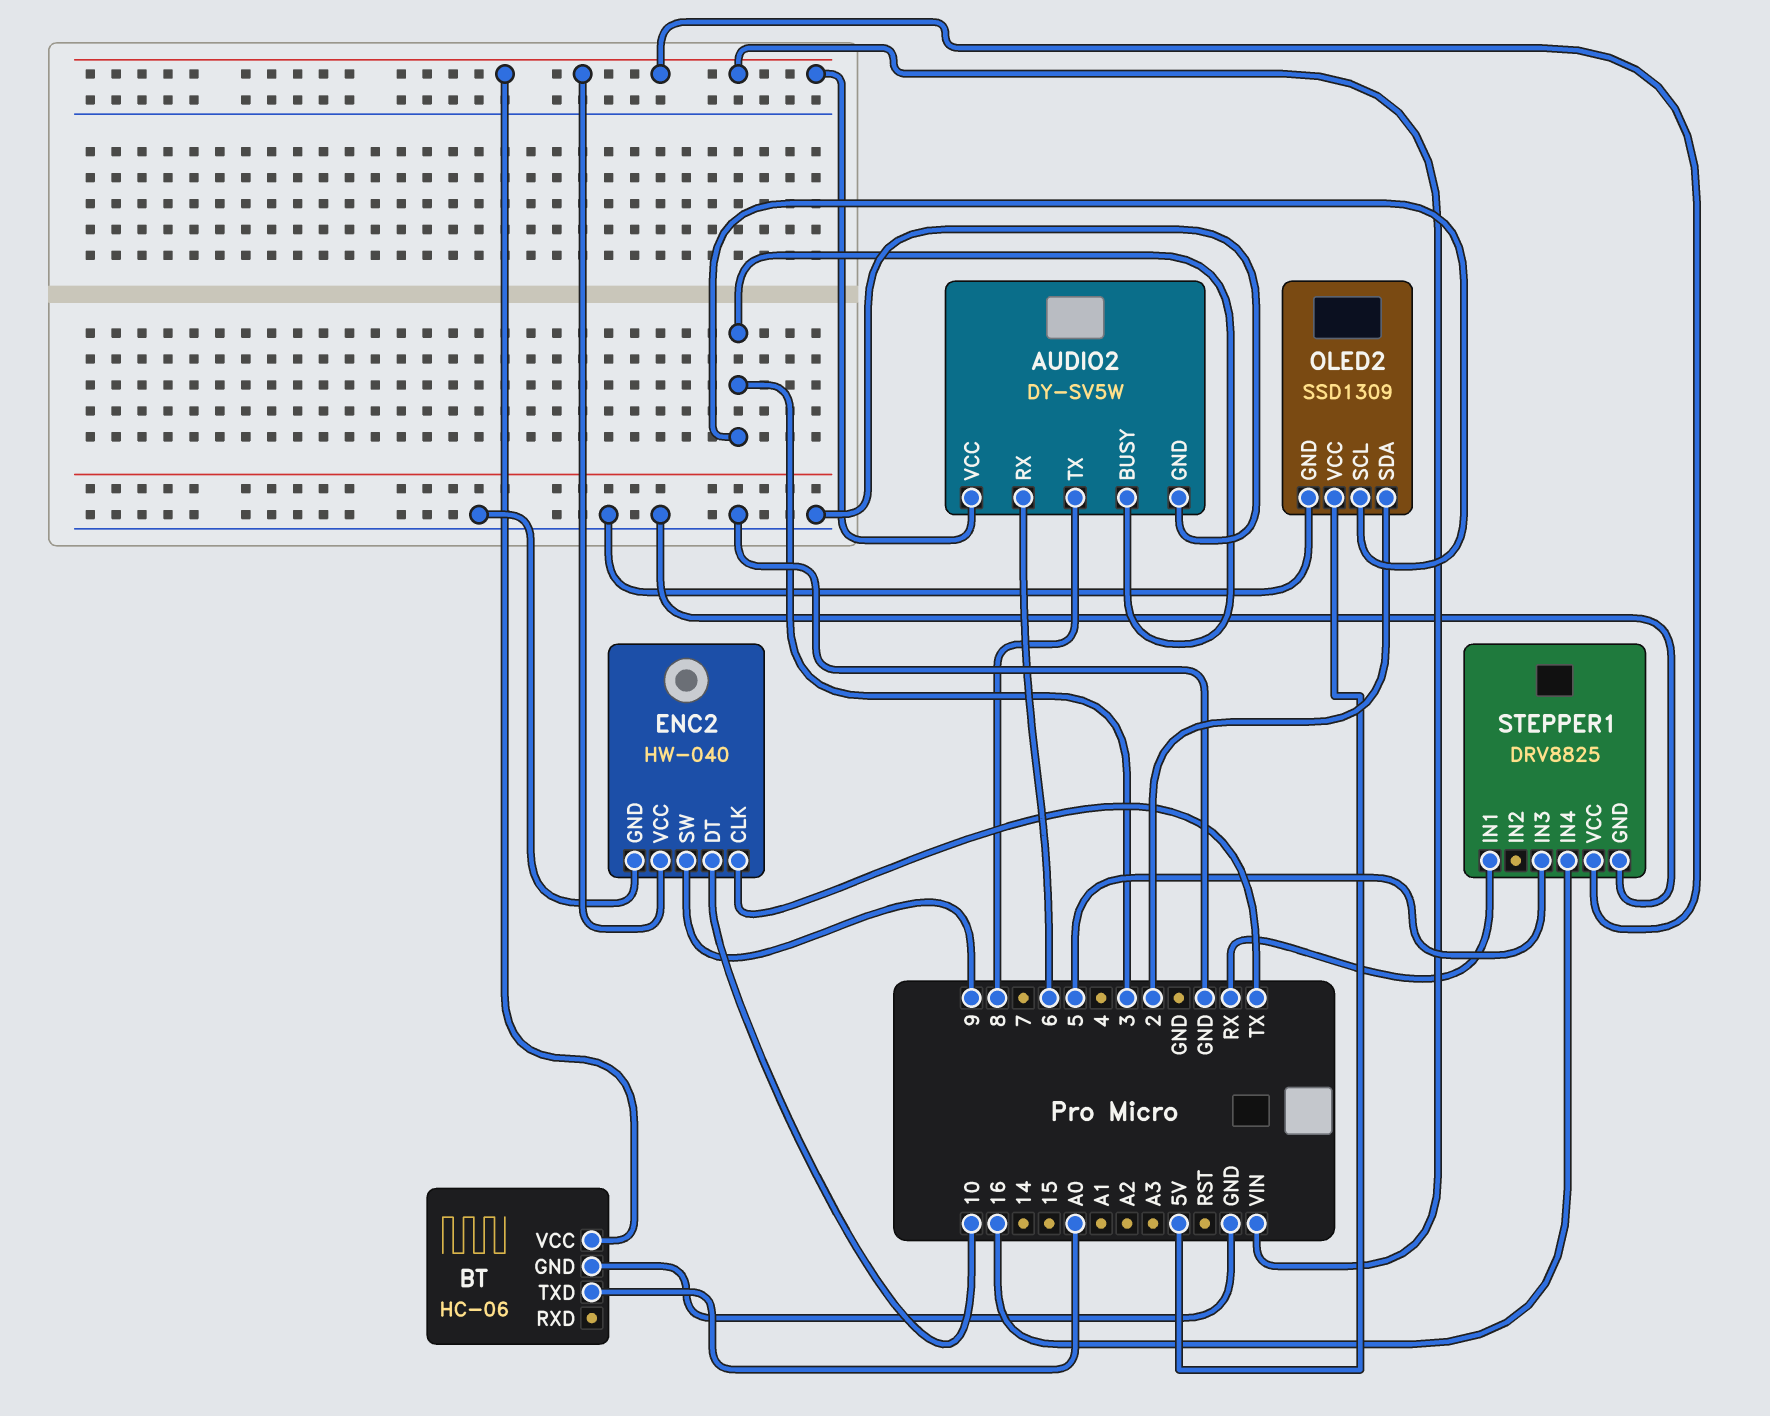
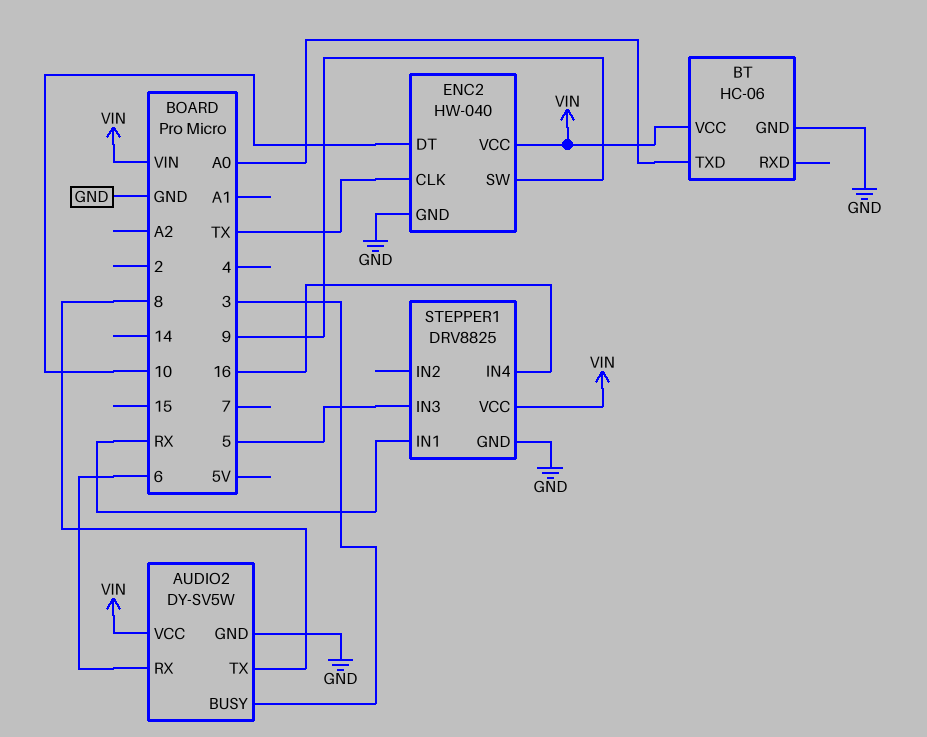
OLED2: SSD1309 -> none
OLED2 pin GND: GND -> none
OLED2 pin SCL: 3 -> none
OLED2 pin SDA: 2 -> none
OLED2 pin VCC: 5V -> none

